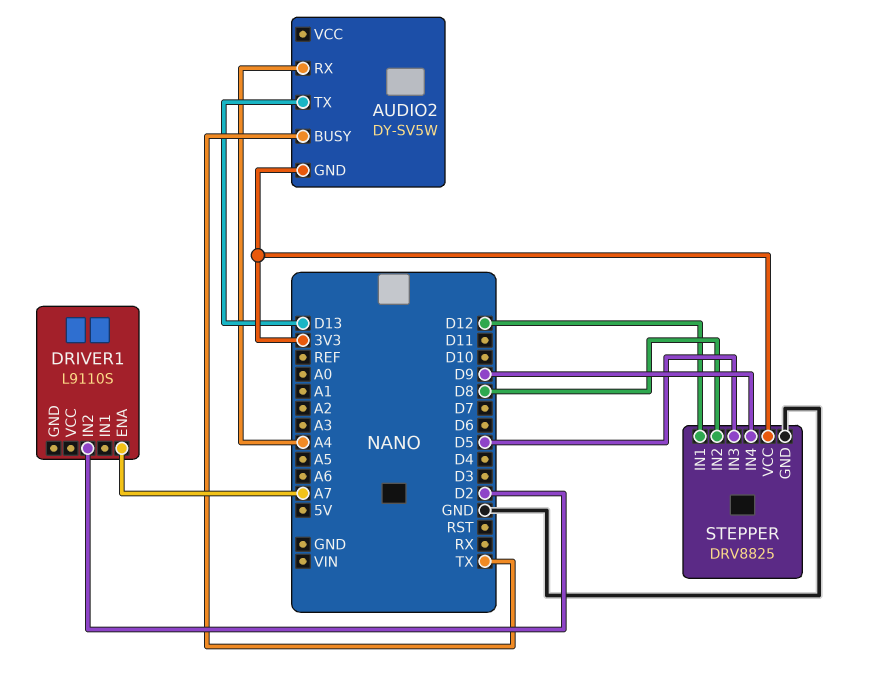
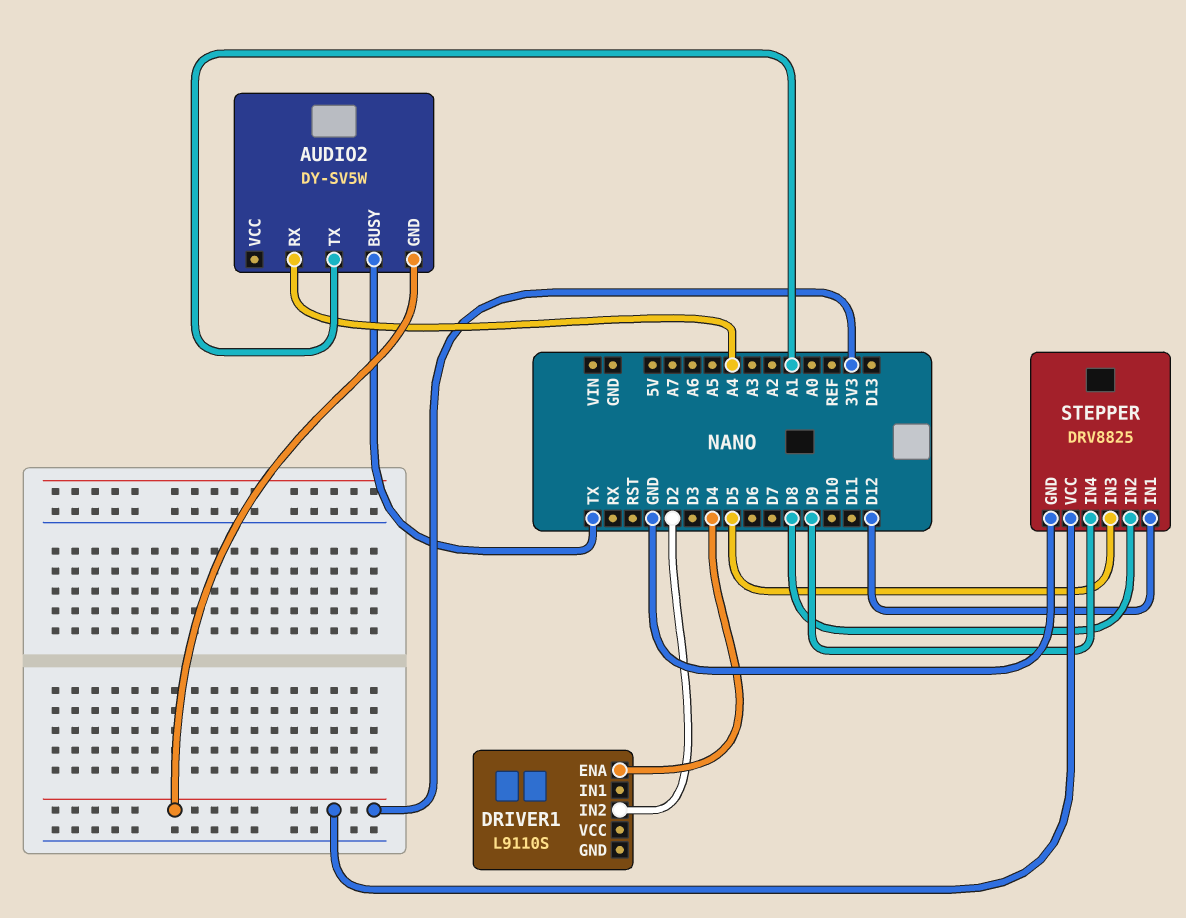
AUDIO2 pin TX: D13 -> A1
DRIVER1 pin ENA: A7 -> D4

